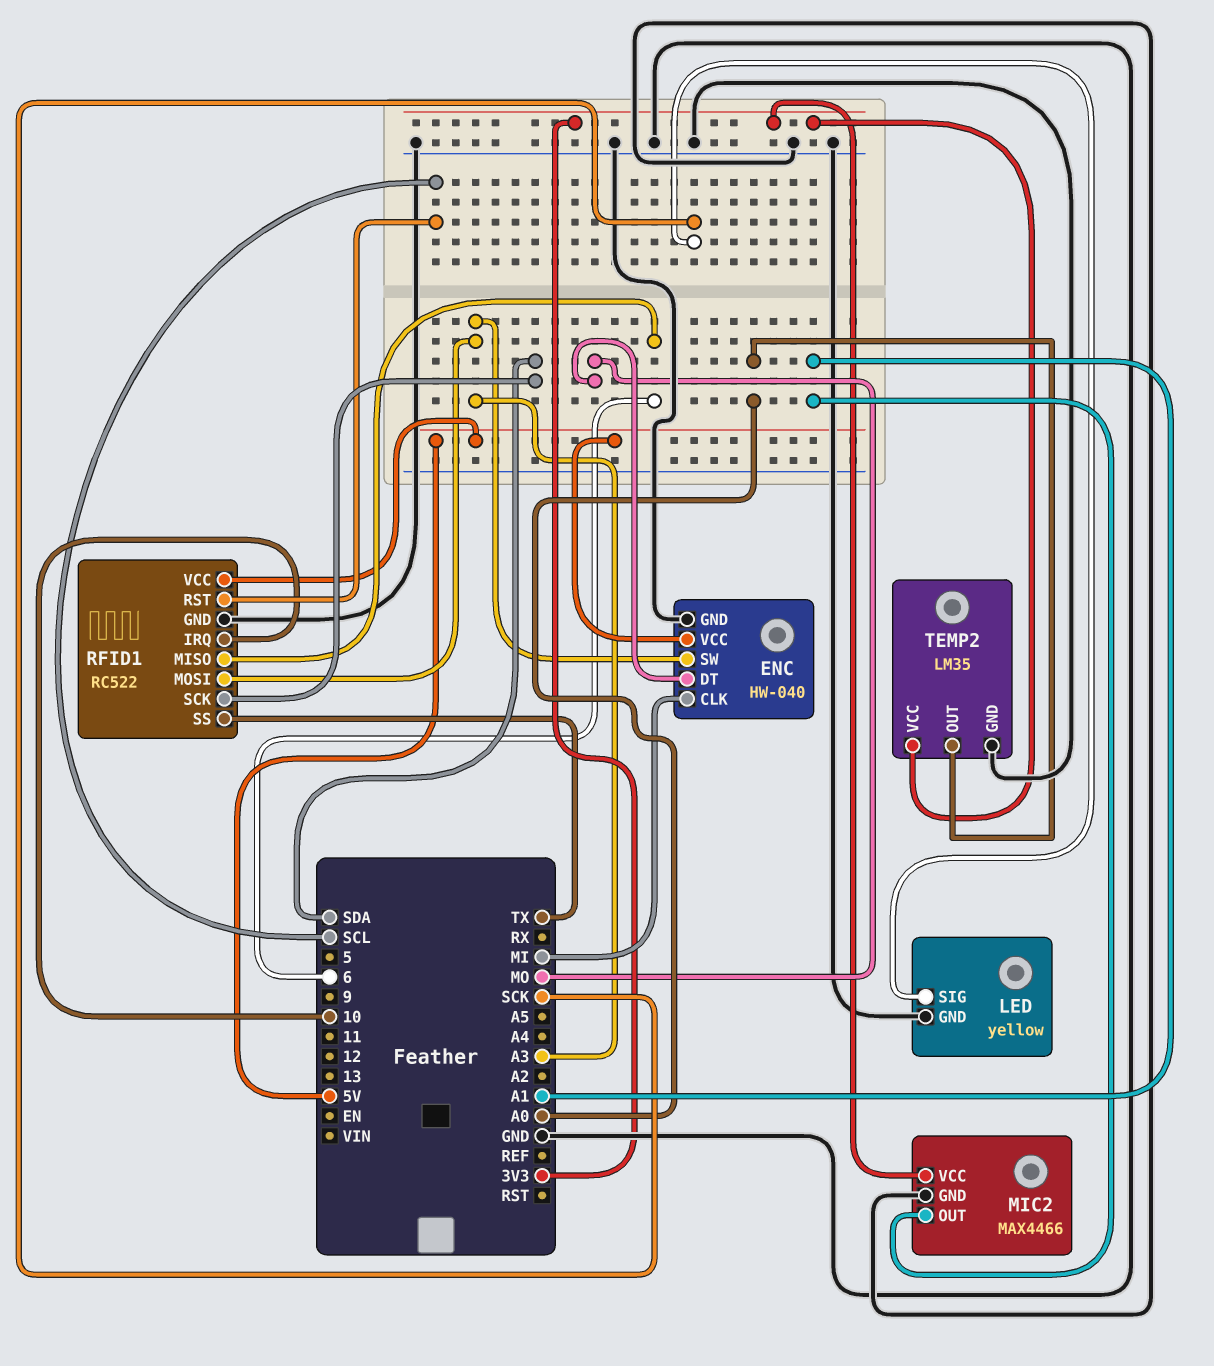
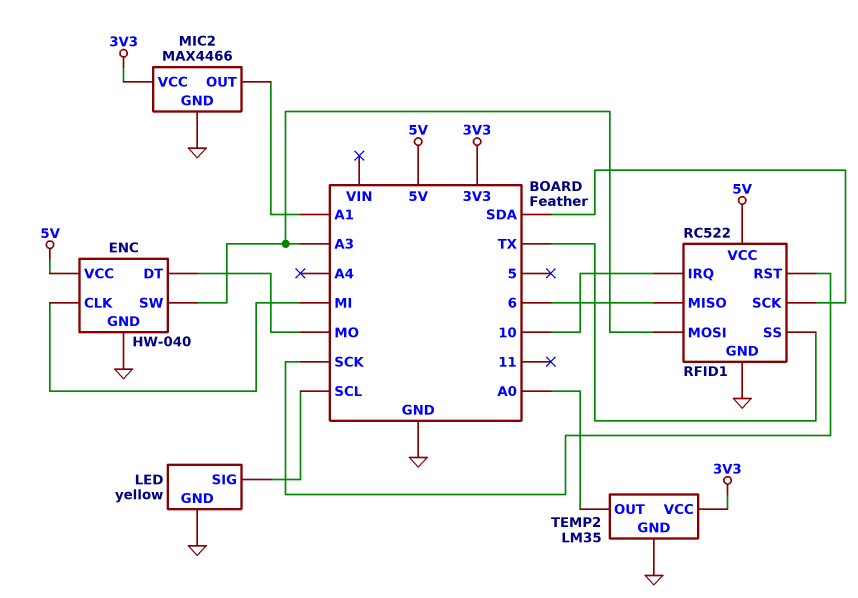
LED pin SIG: SCK -> SCL
RFID1 pin RST: SCL -> SCK

